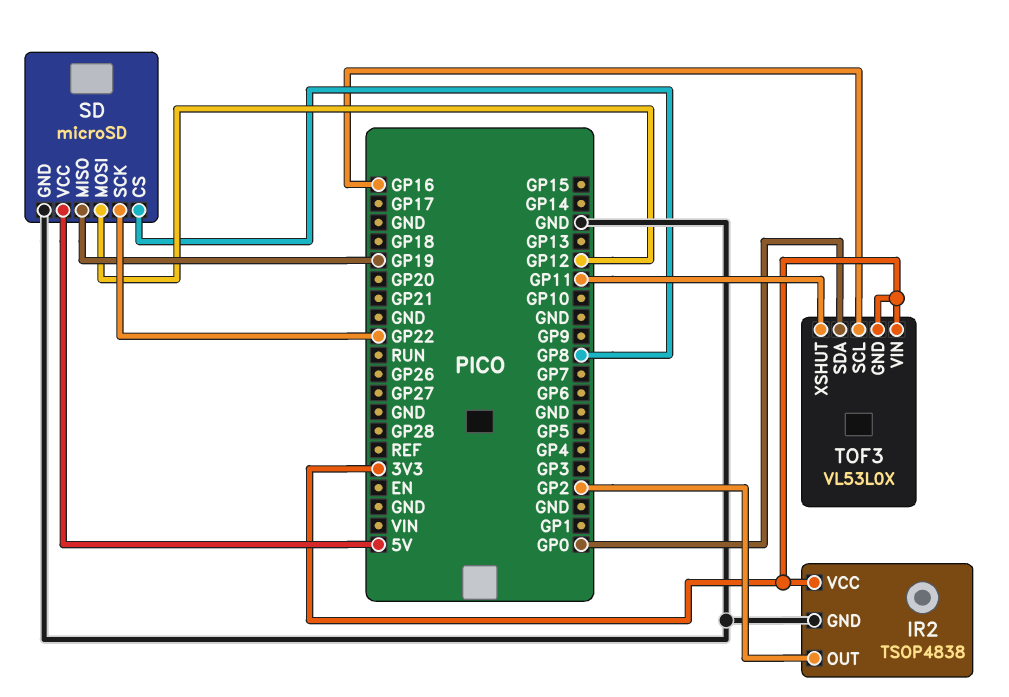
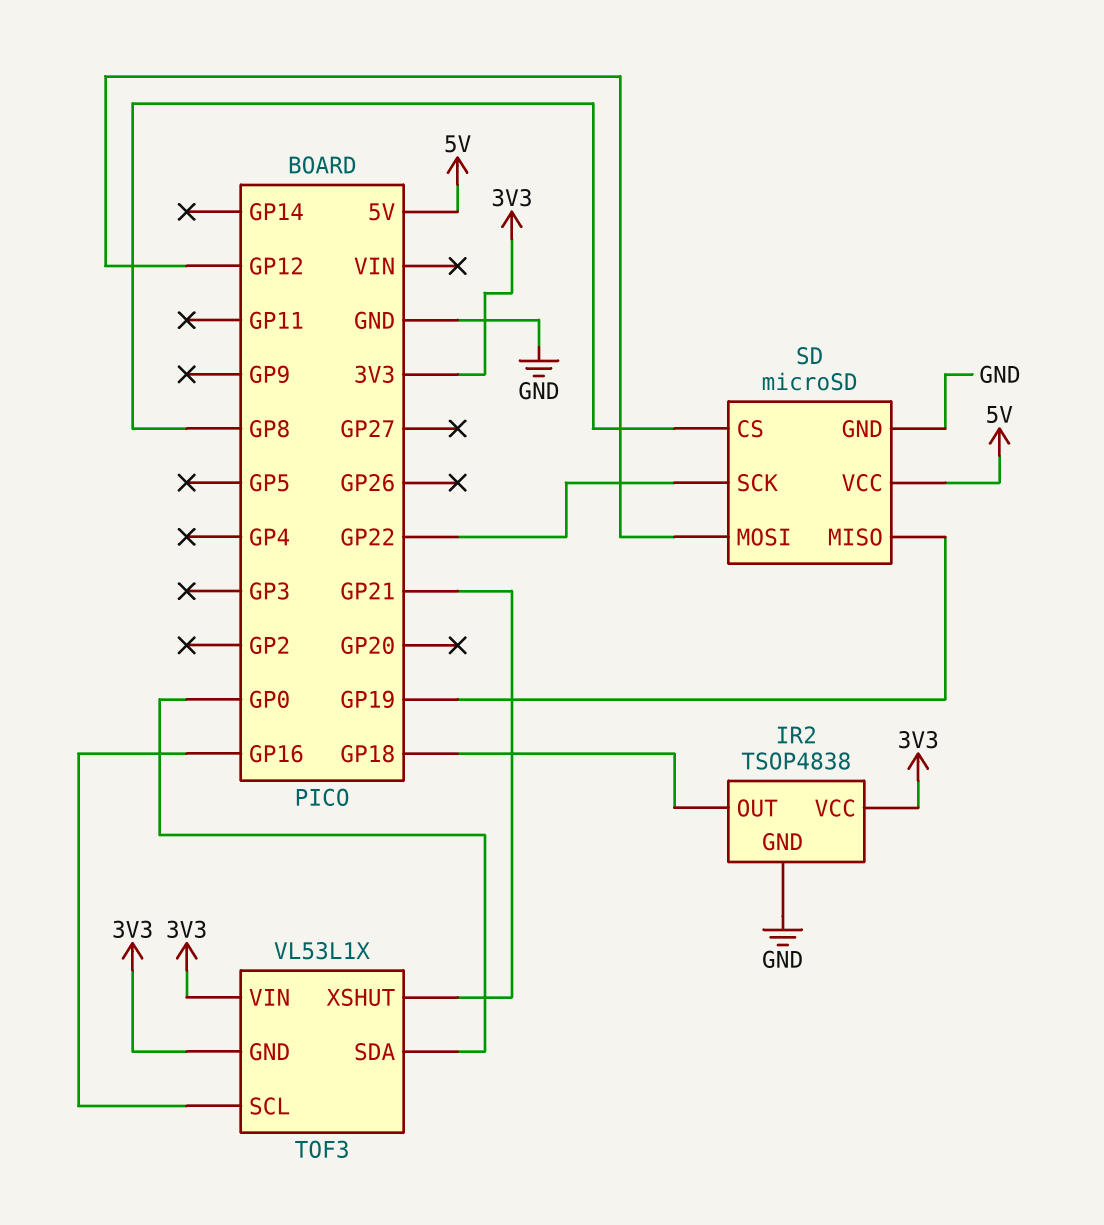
IR2 pin OUT: GP2 -> GP18
TOF3: VL53L0X -> VL53L1X
TOF3 pin XSHUT: GP11 -> GP21

